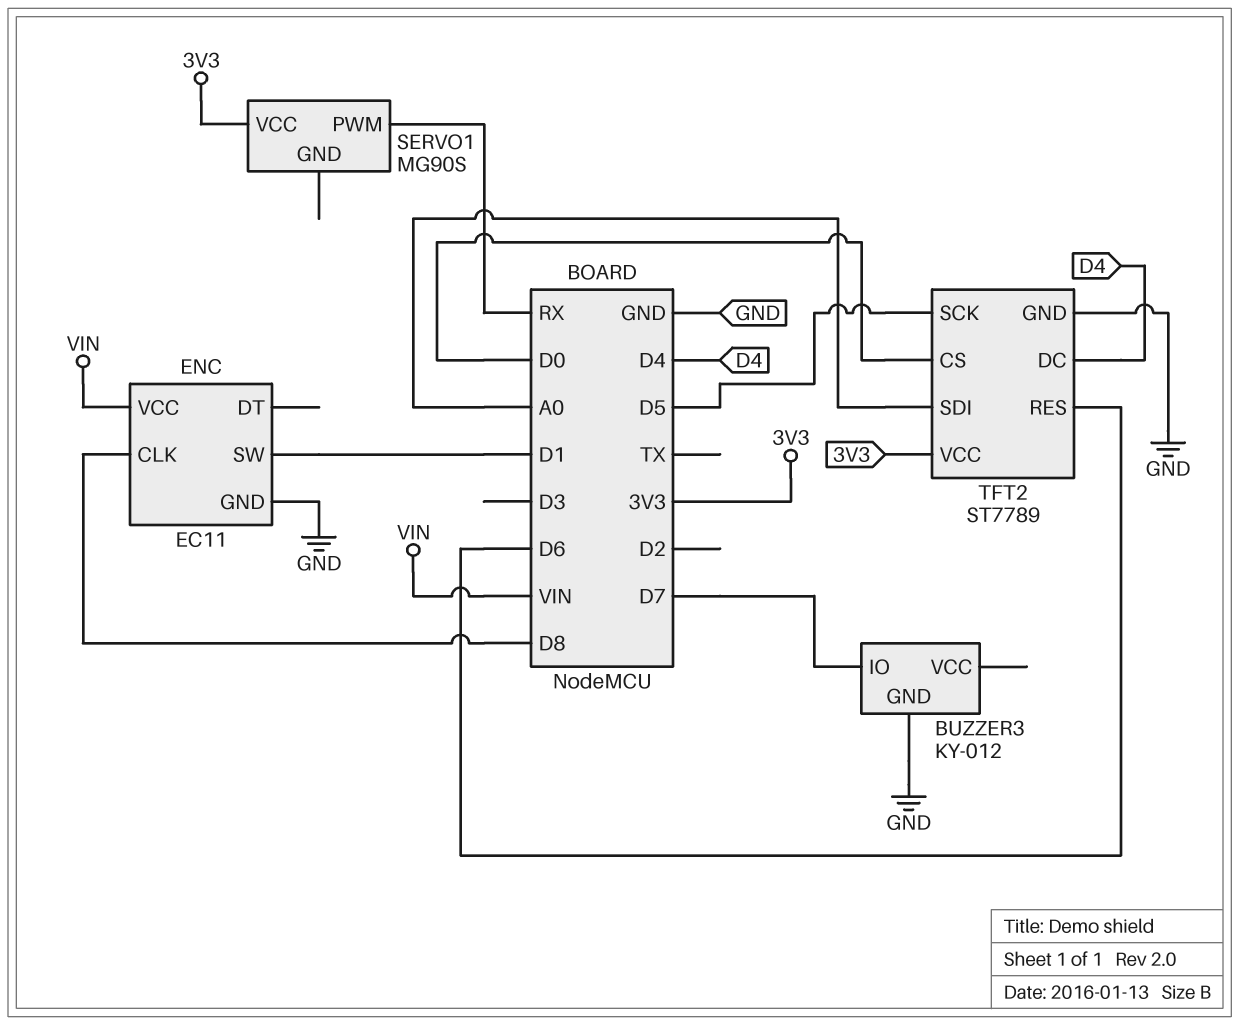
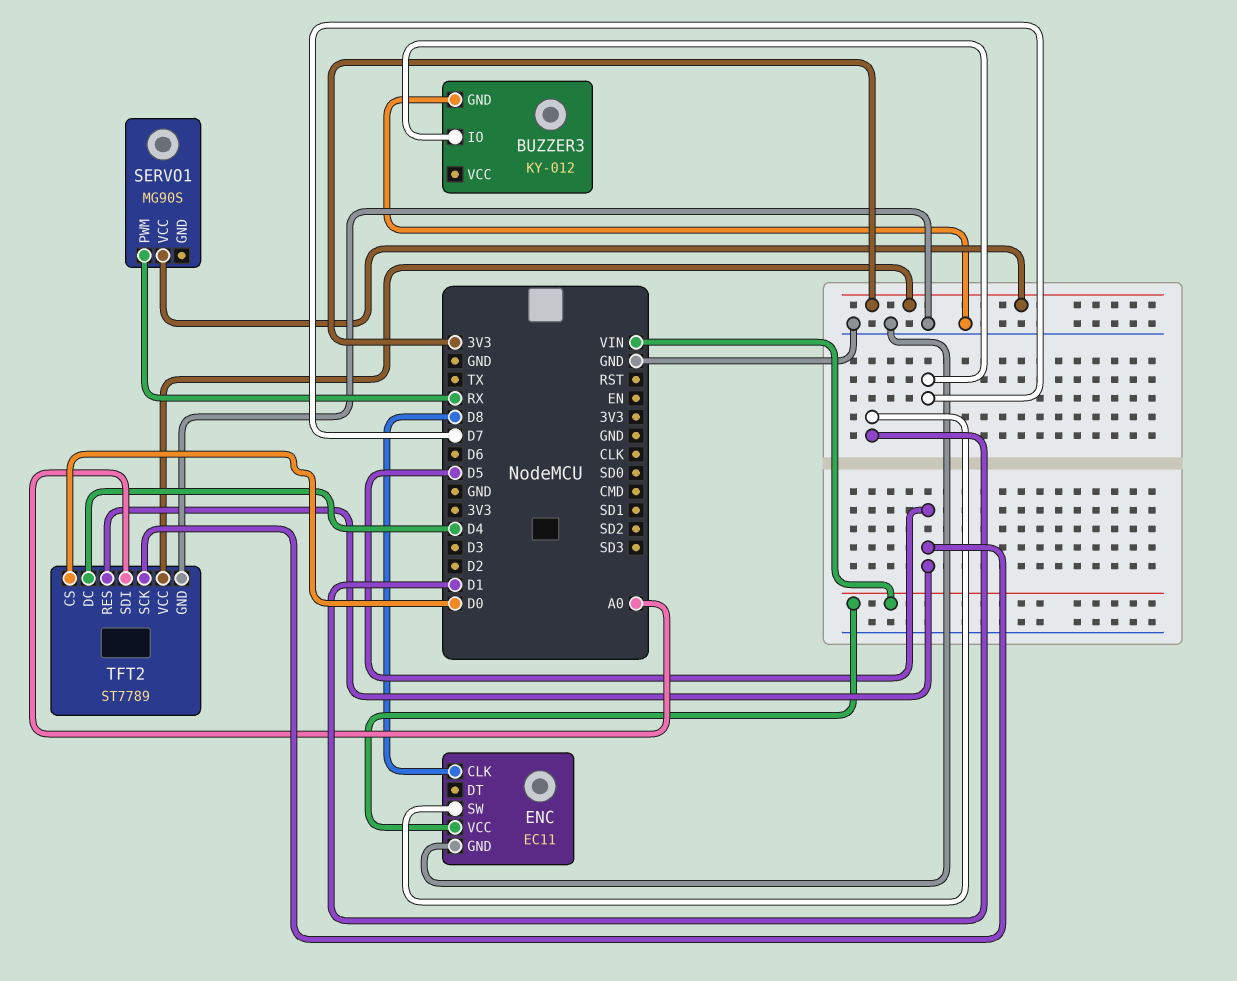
TFT2 pin RES: D6 -> D5

